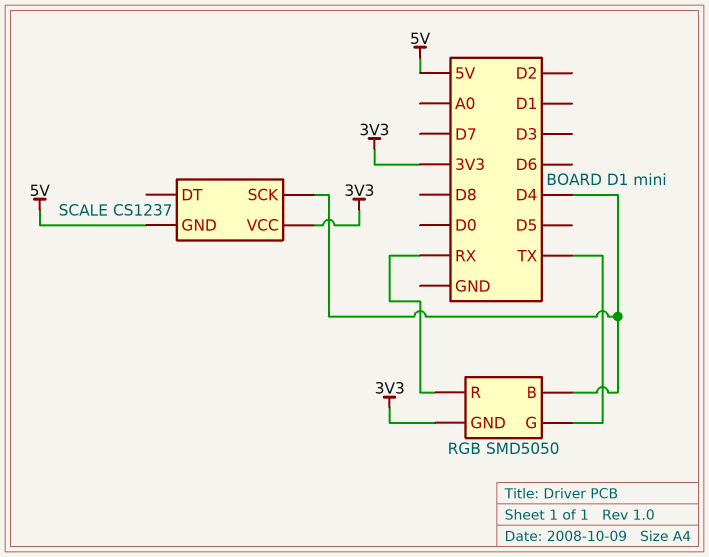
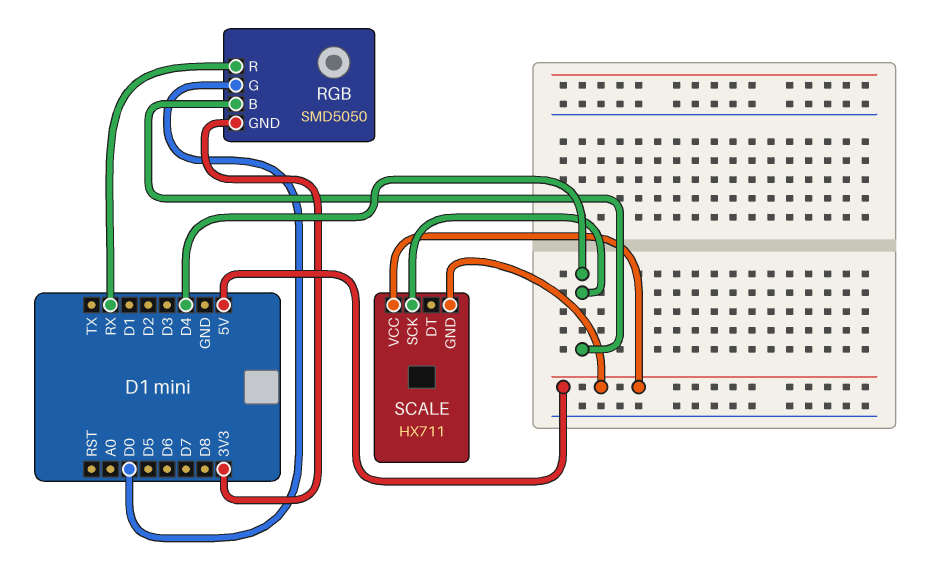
RGB pin G: TX -> D0
SCALE: CS1237 -> HX711
SCALE pin VCC: 3V3 -> 5V

